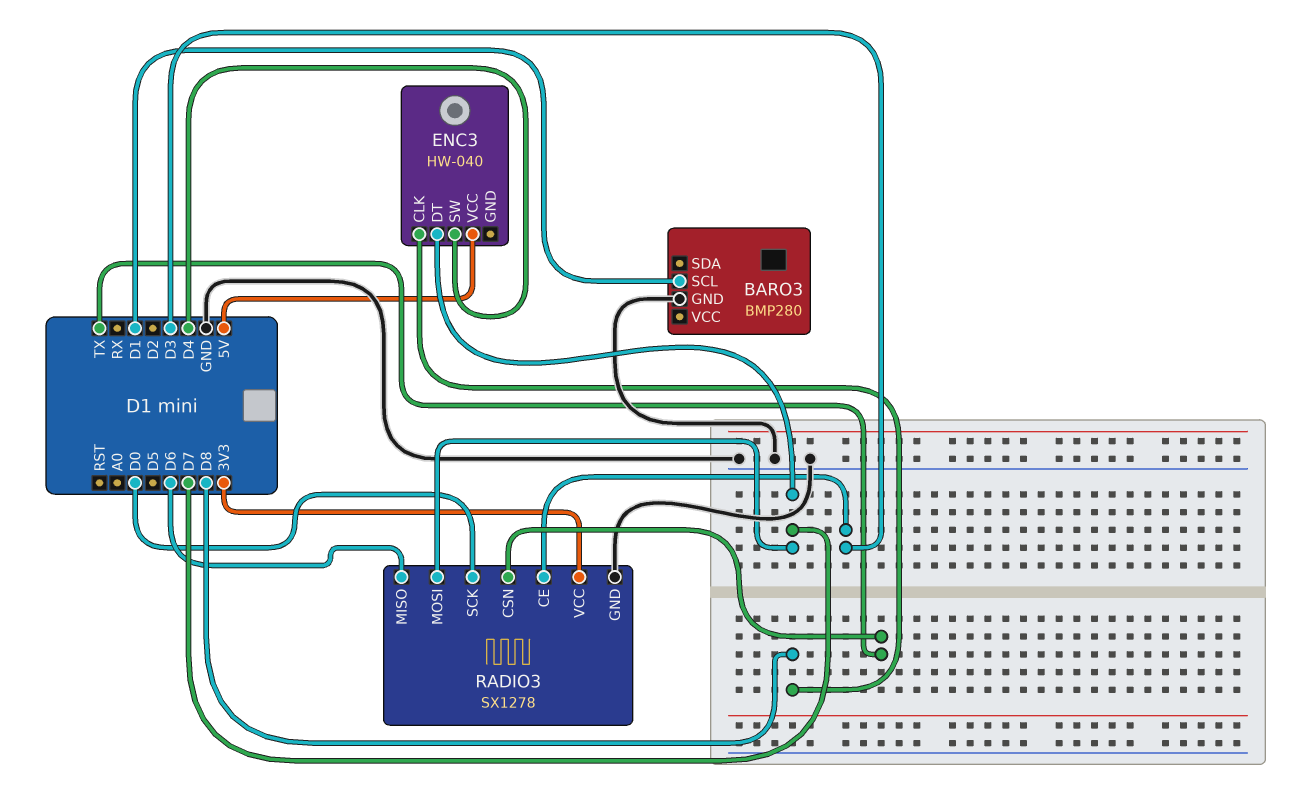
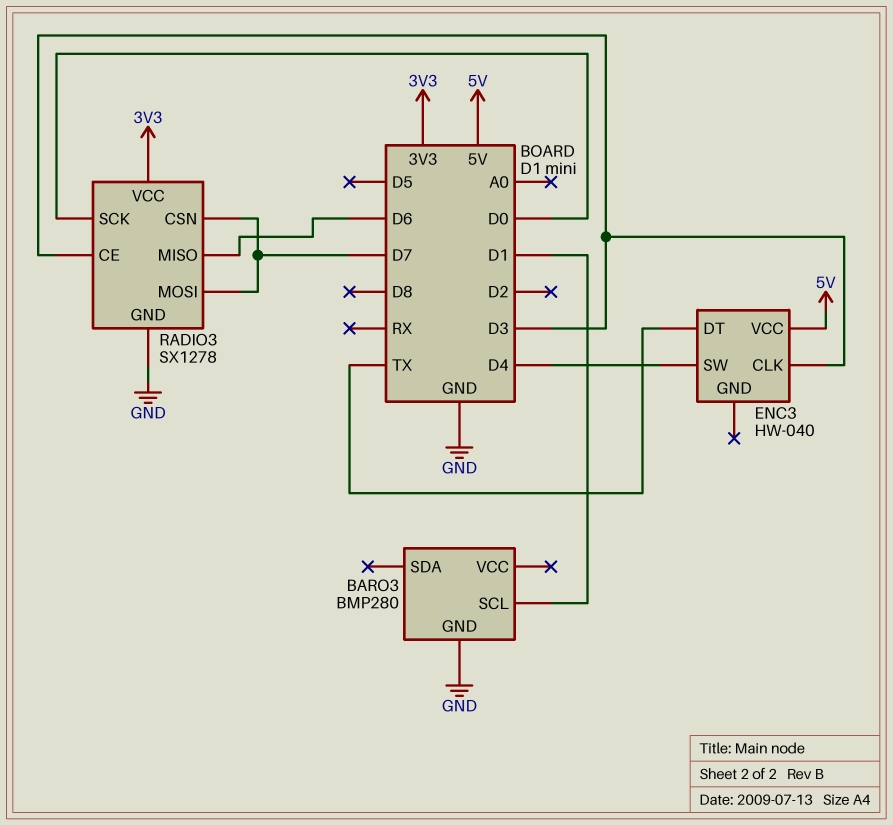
ENC3 pin CLK: D8 -> D3
ENC3 pin DT: D7 -> TX
RADIO3 pin CSN: TX -> D7

